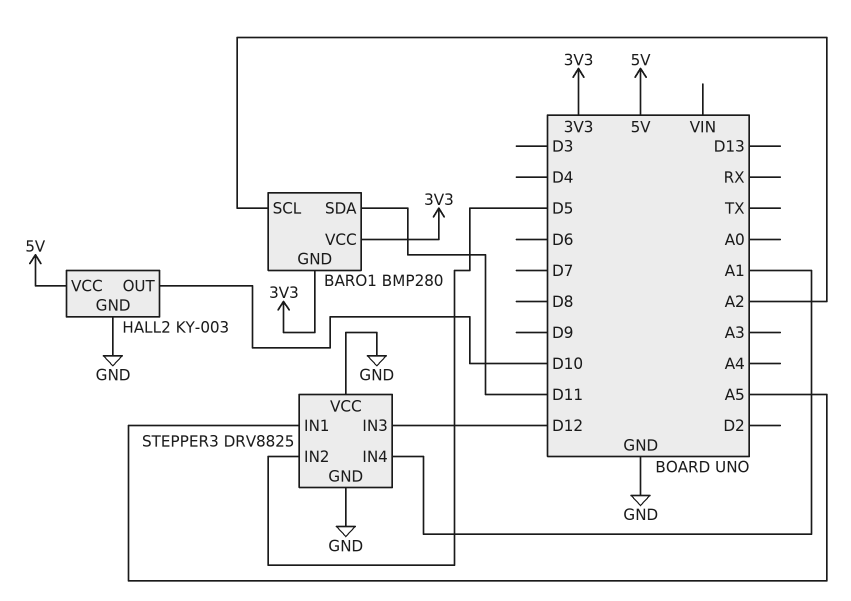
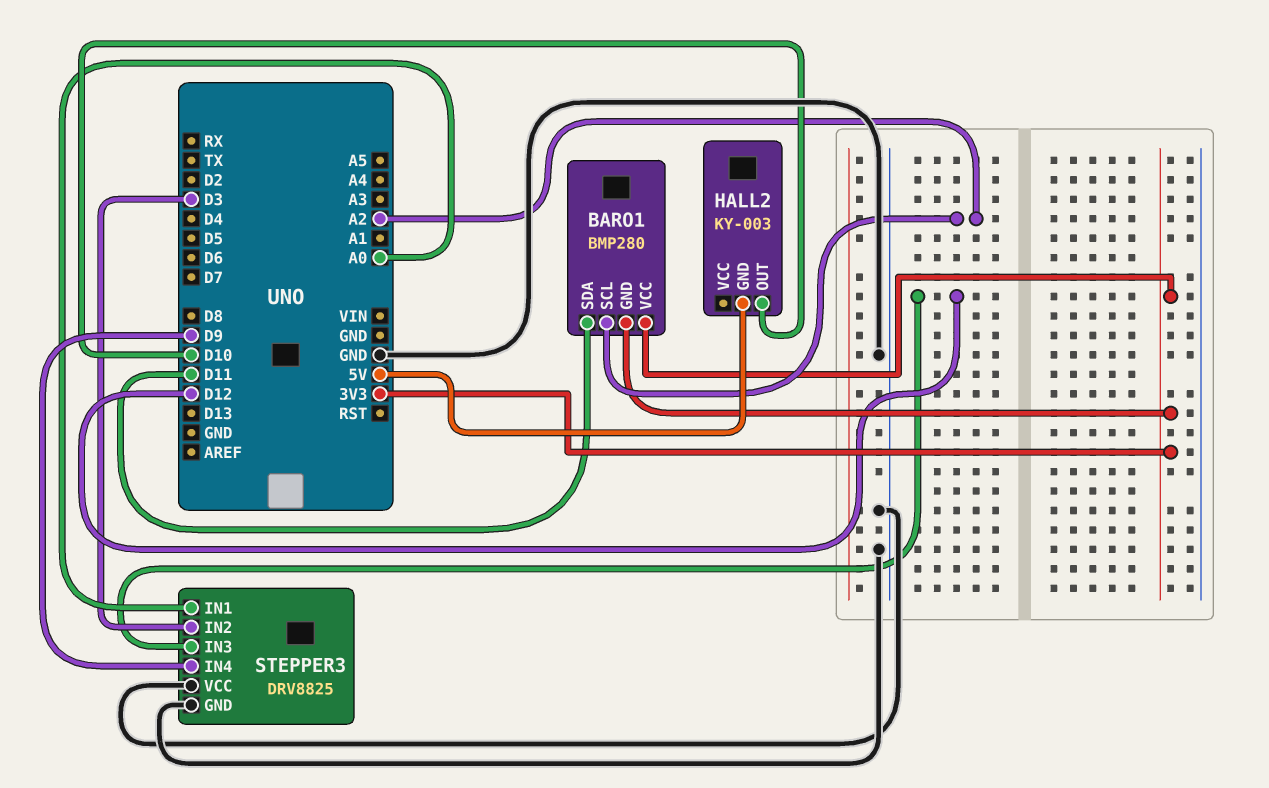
HALL2 pin GND: GND -> 5V
HALL2 pin VCC: 5V -> none
STEPPER3 pin IN1: A5 -> A0
STEPPER3 pin IN2: D5 -> D3
STEPPER3 pin IN4: A1 -> D9

